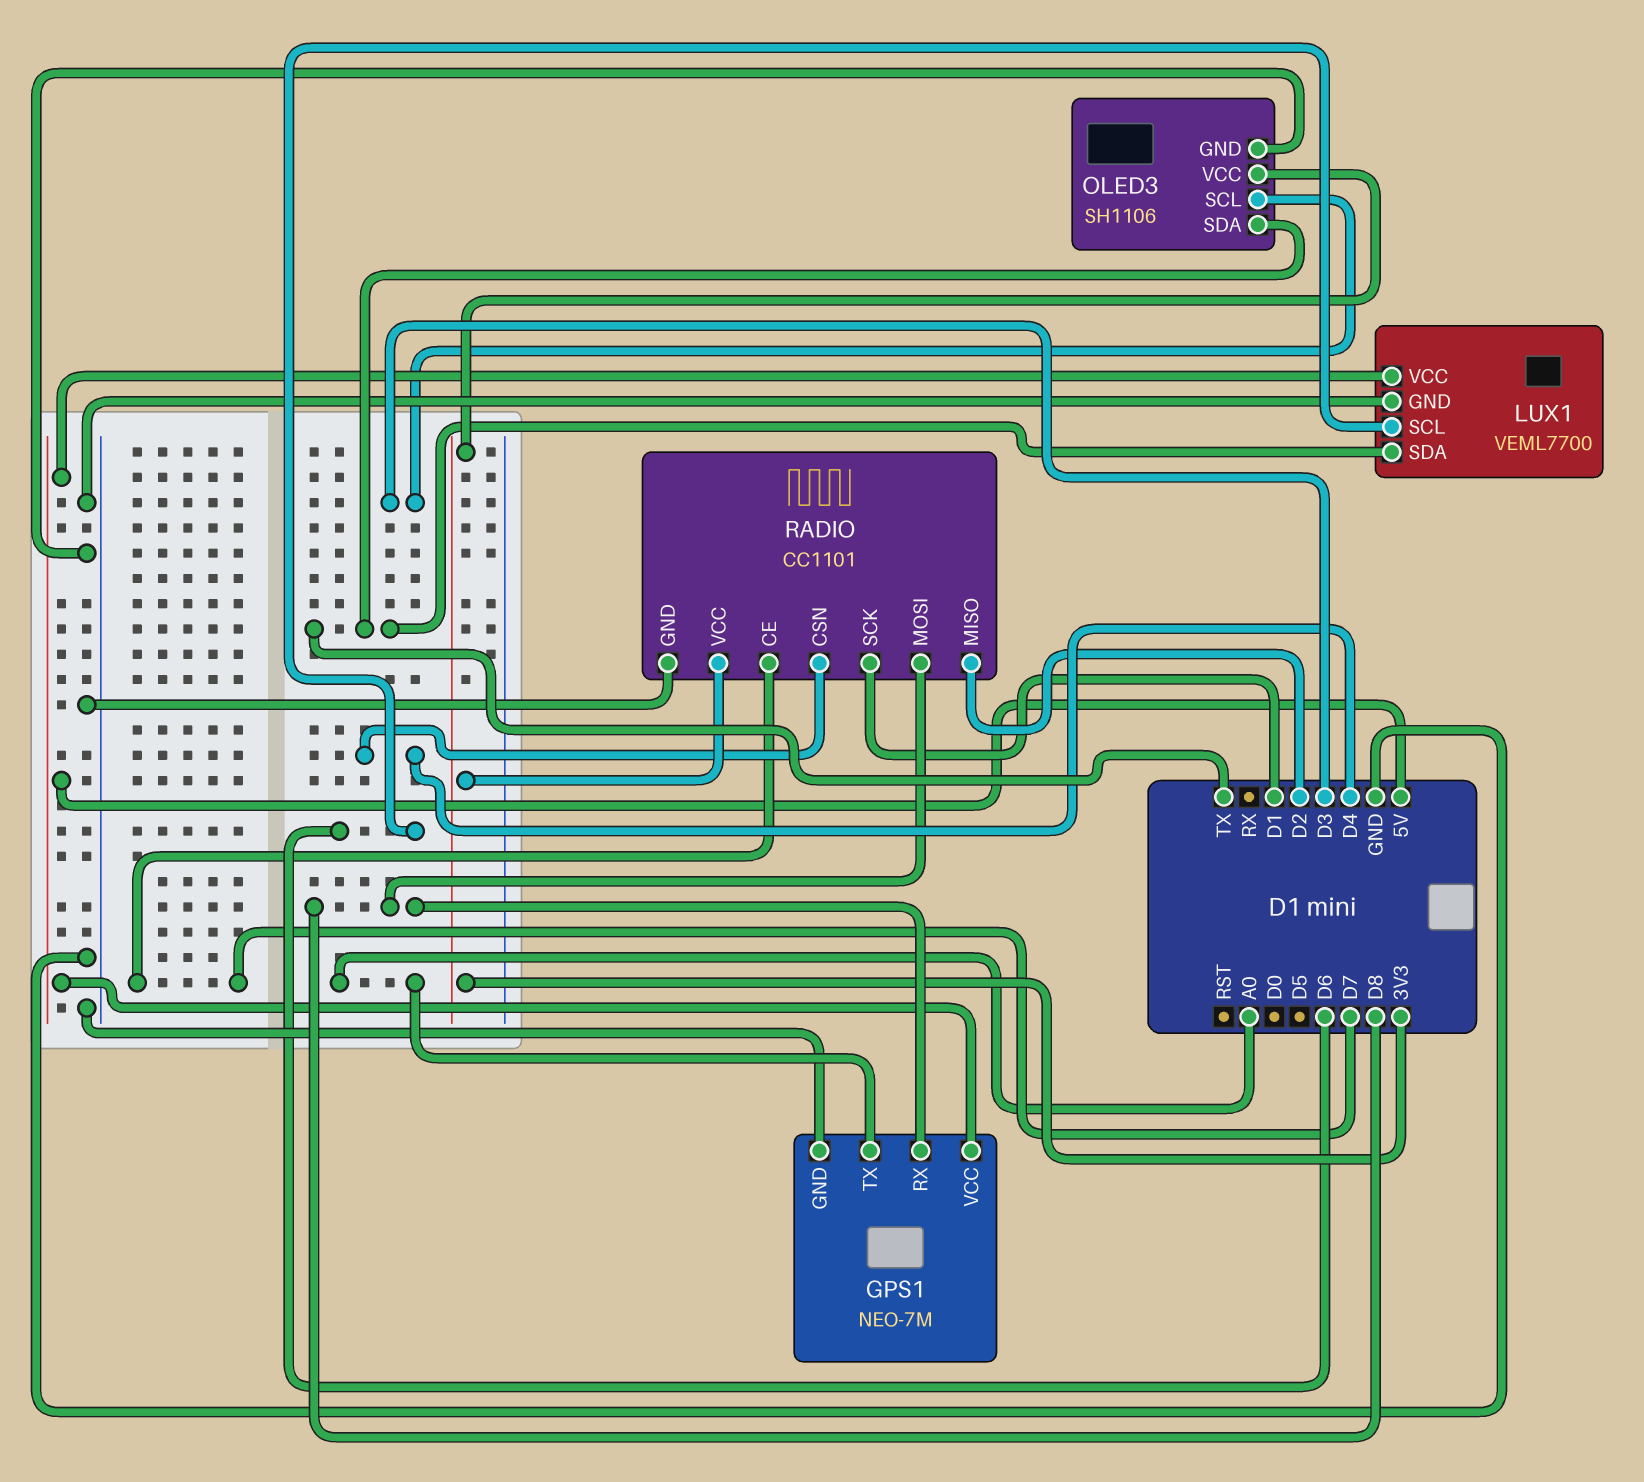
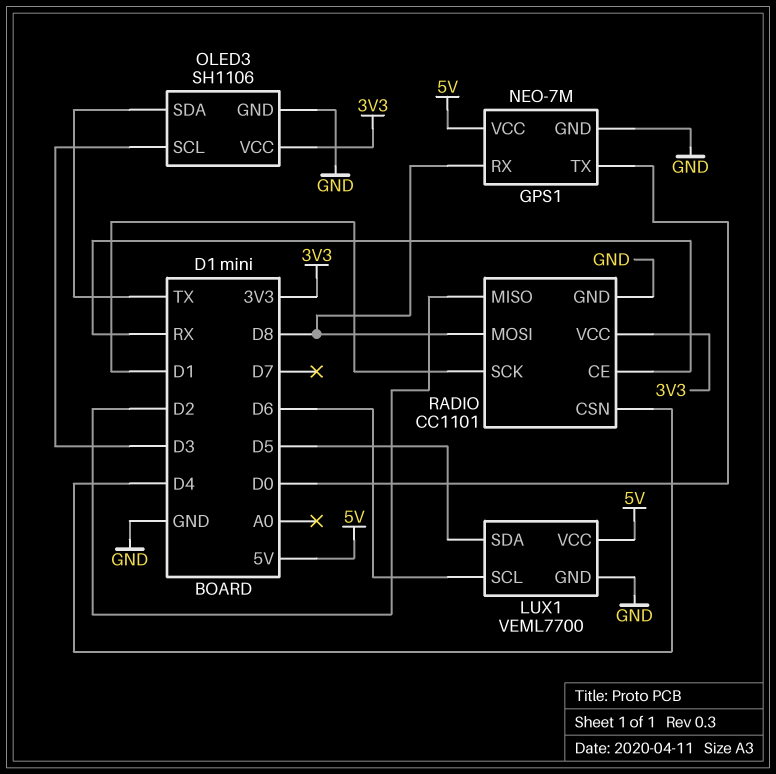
GPS1 pin TX: A0 -> D0
LUX1 pin SDA: TX -> D5
RADIO pin CE: D7 -> RX

